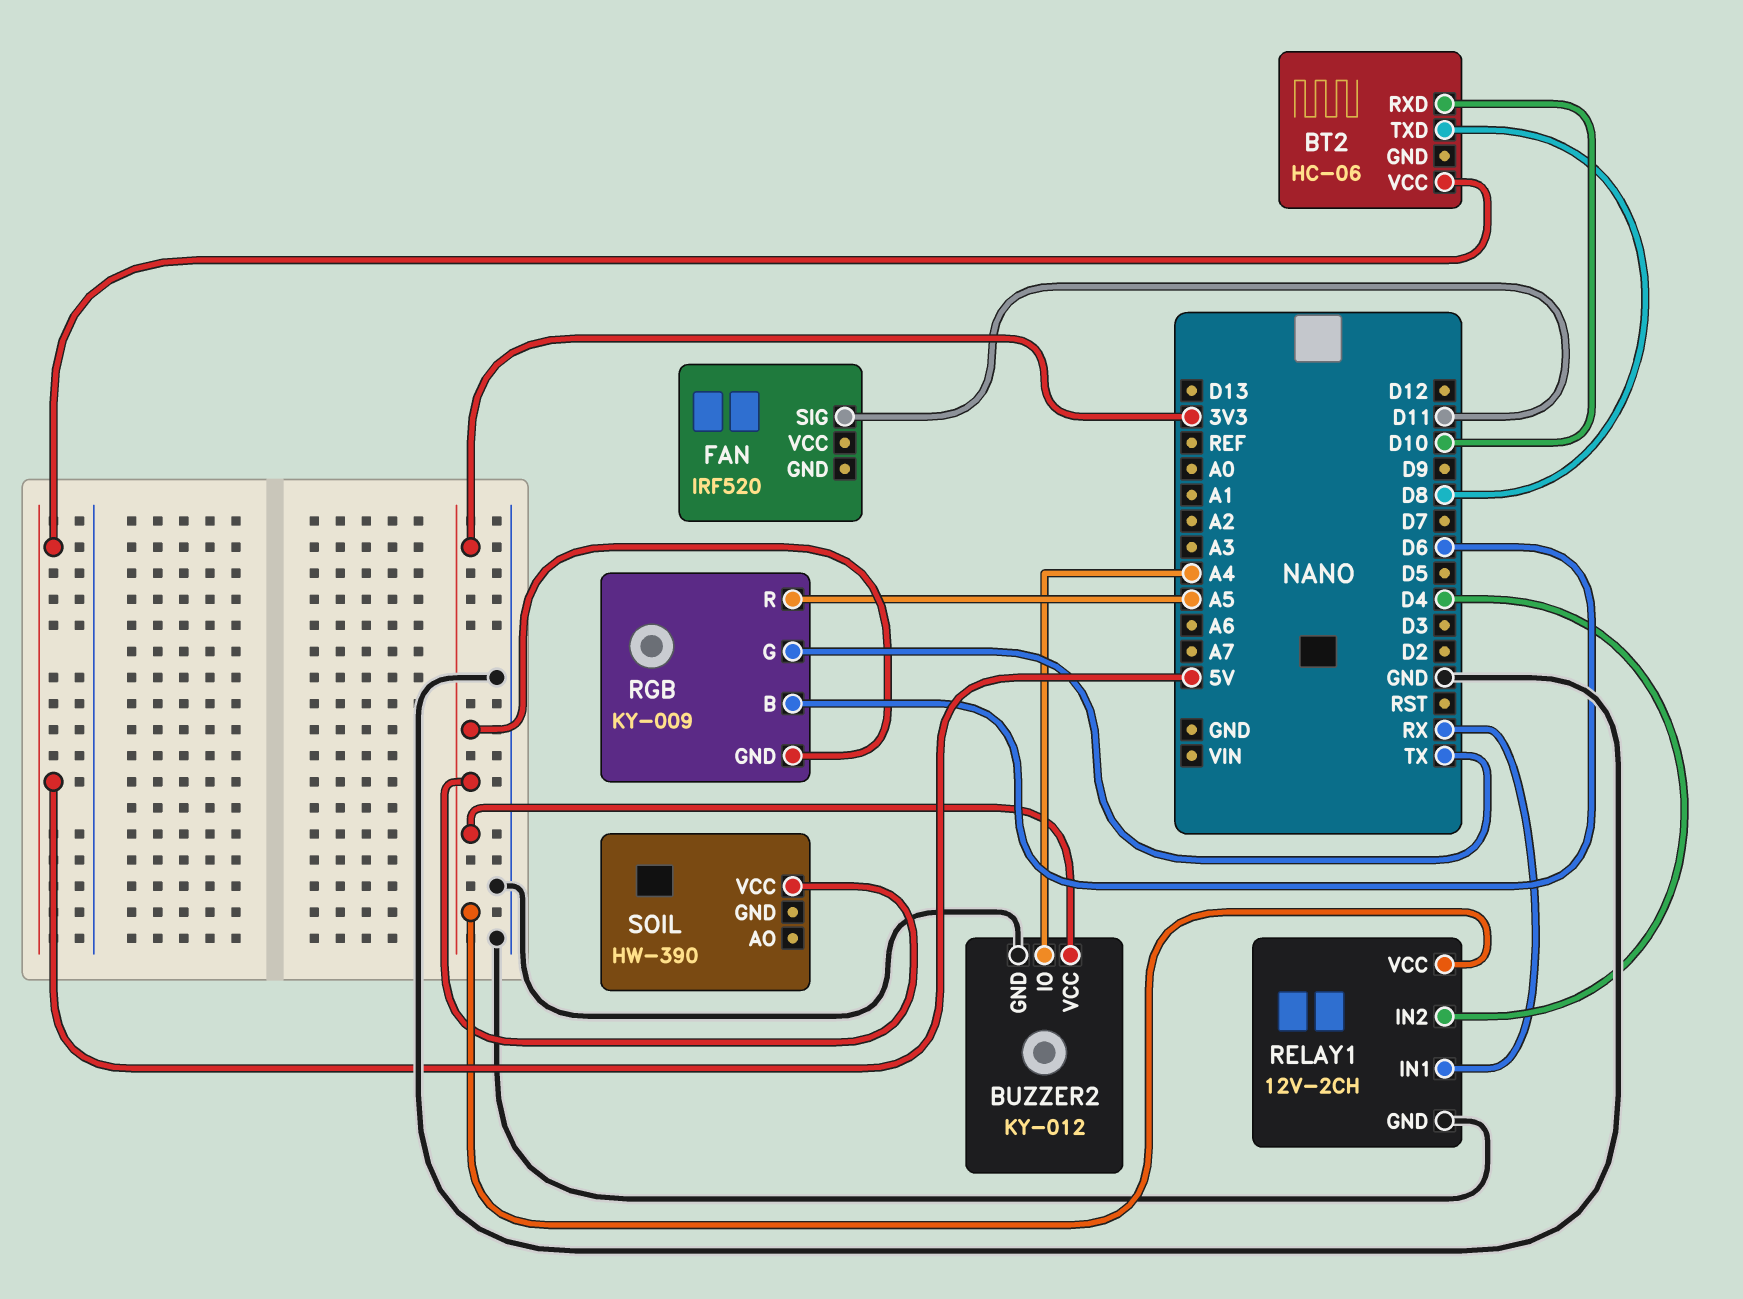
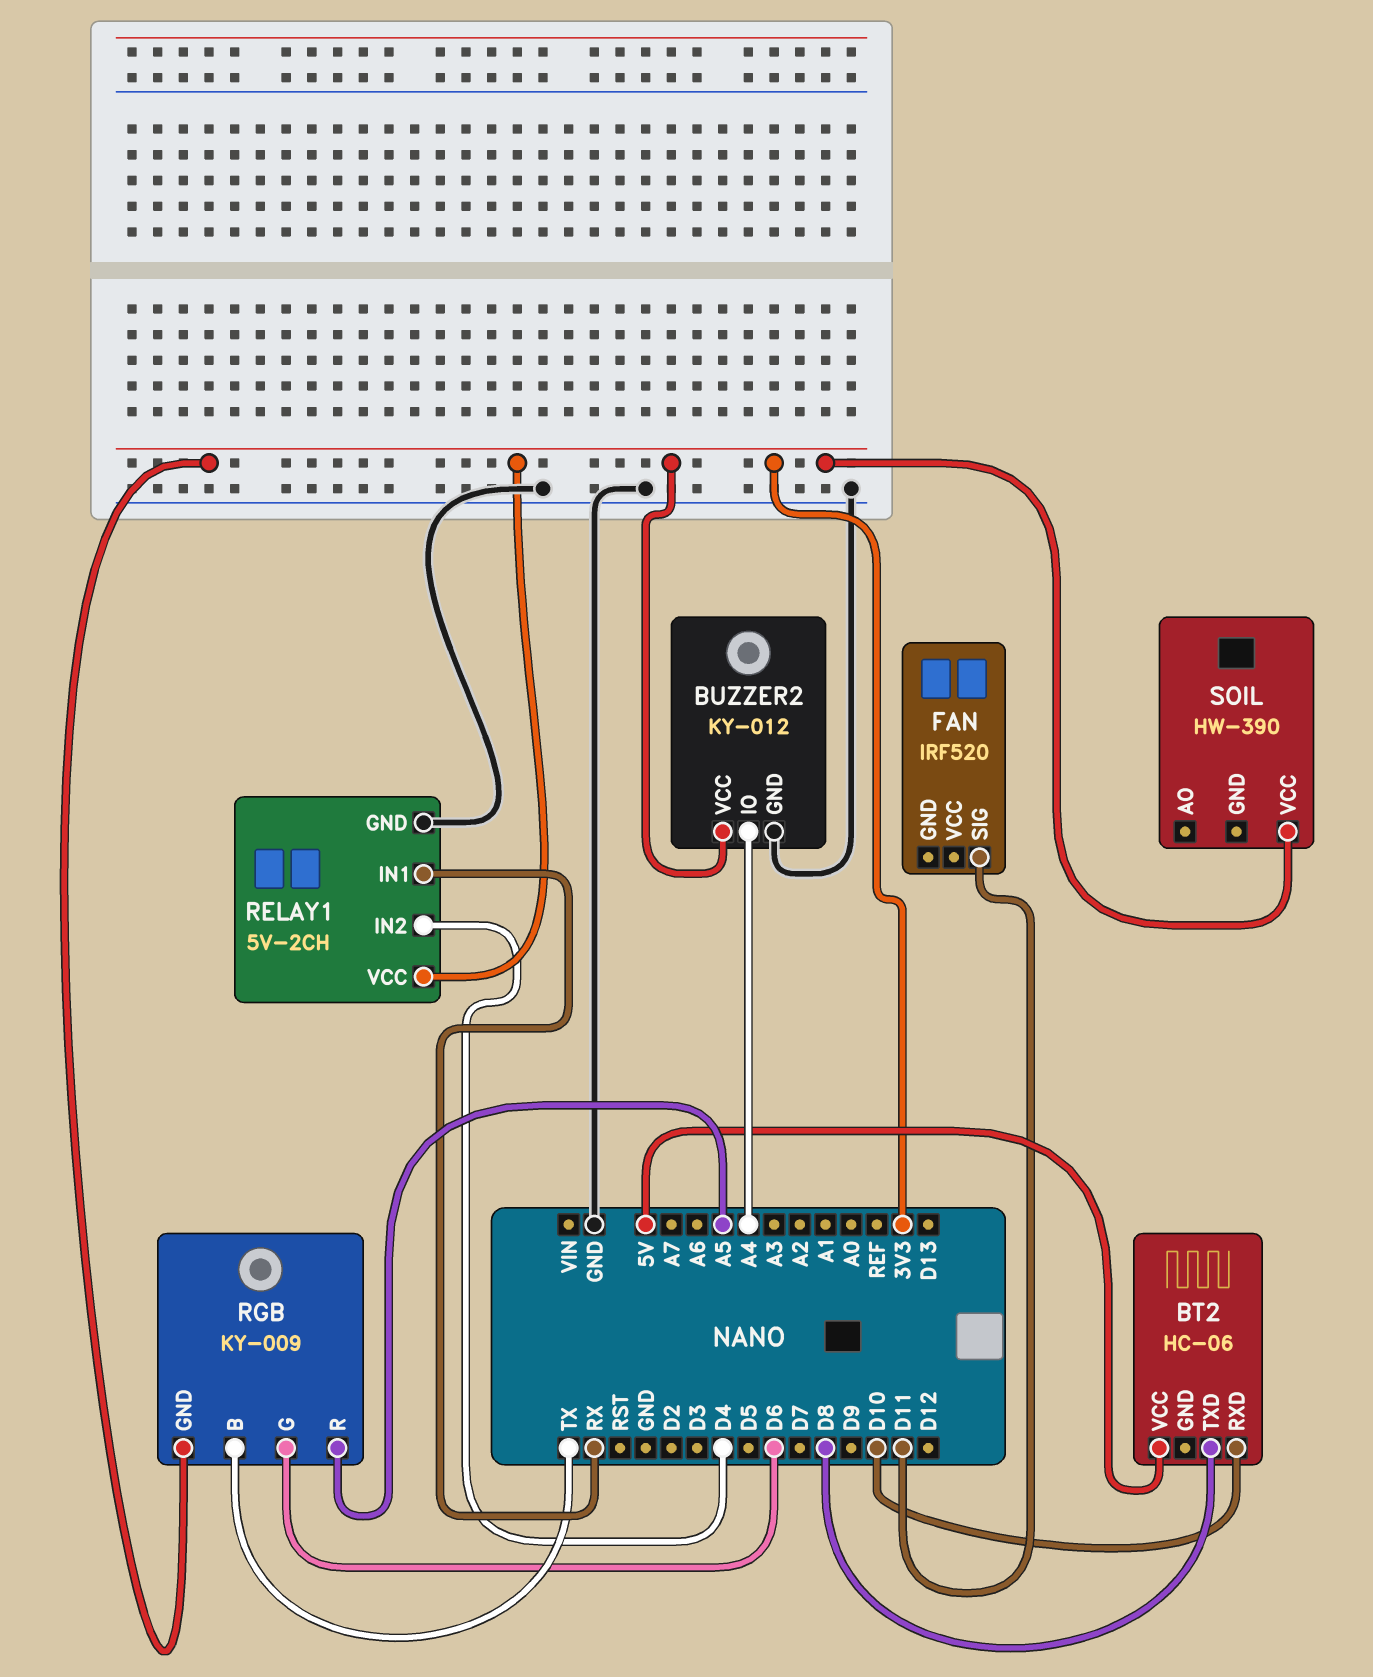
RELAY1: 12V-2CH -> 5V-2CH
RGB pin B: D6 -> TX
RGB pin G: TX -> D6

